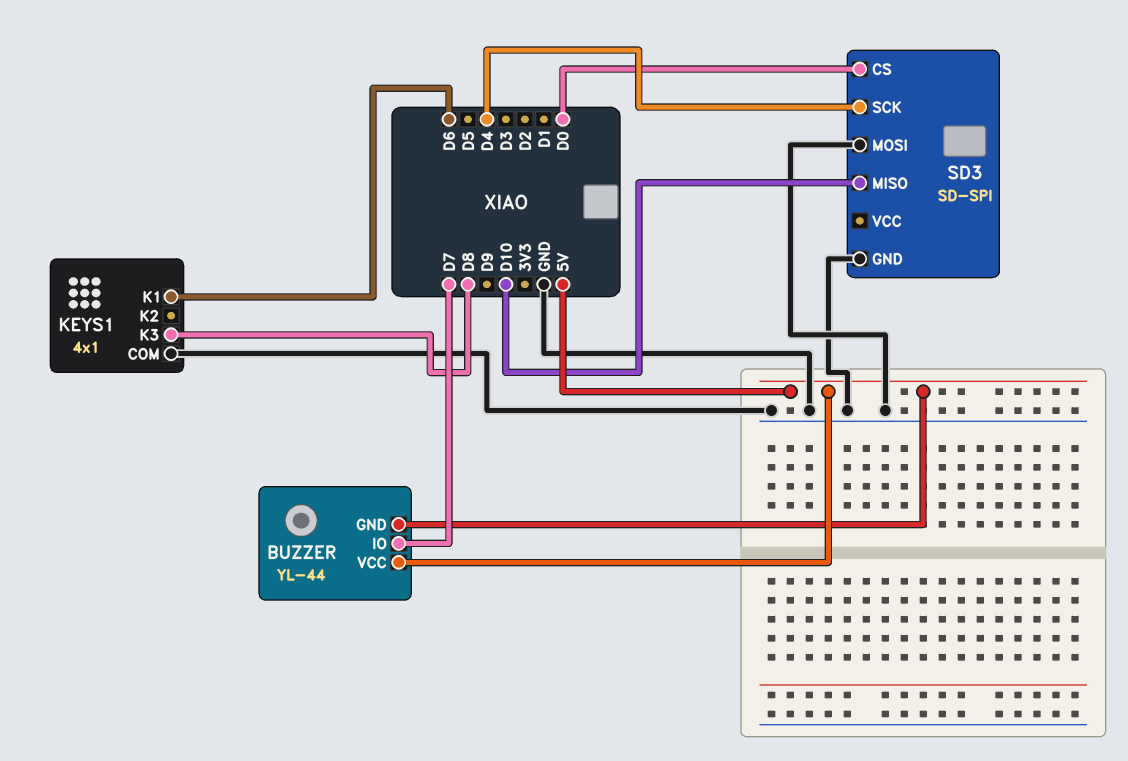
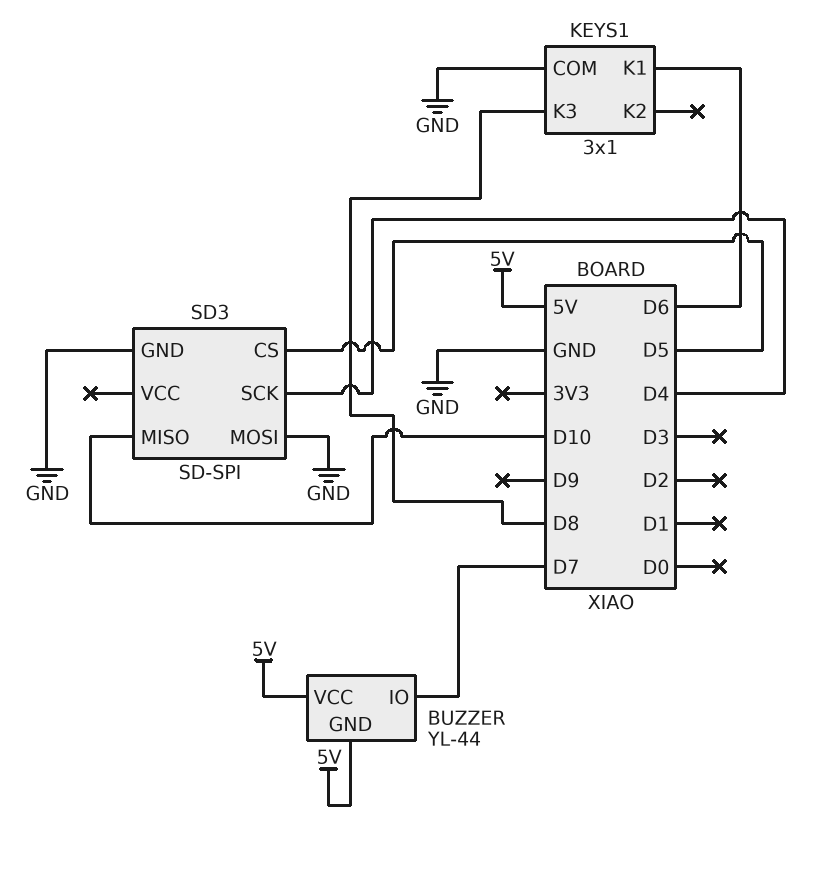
KEYS1: 4x1 -> 3x1
SD3 pin CS: D0 -> D5

